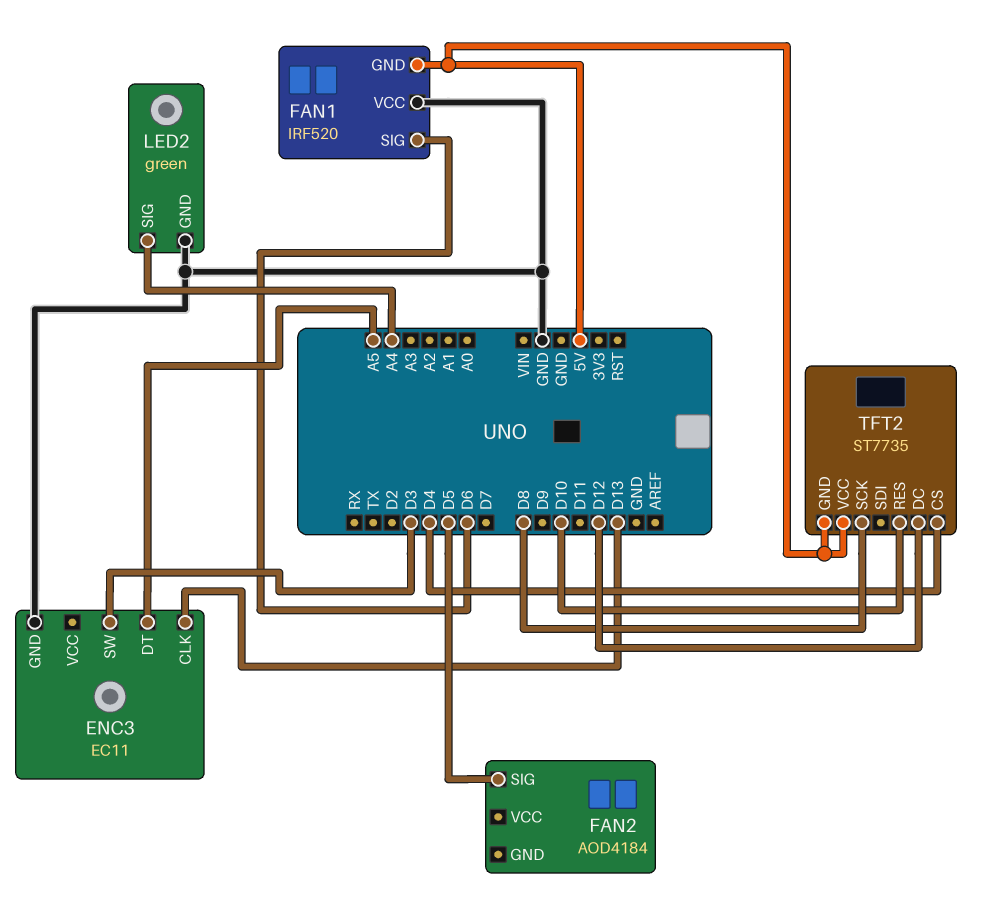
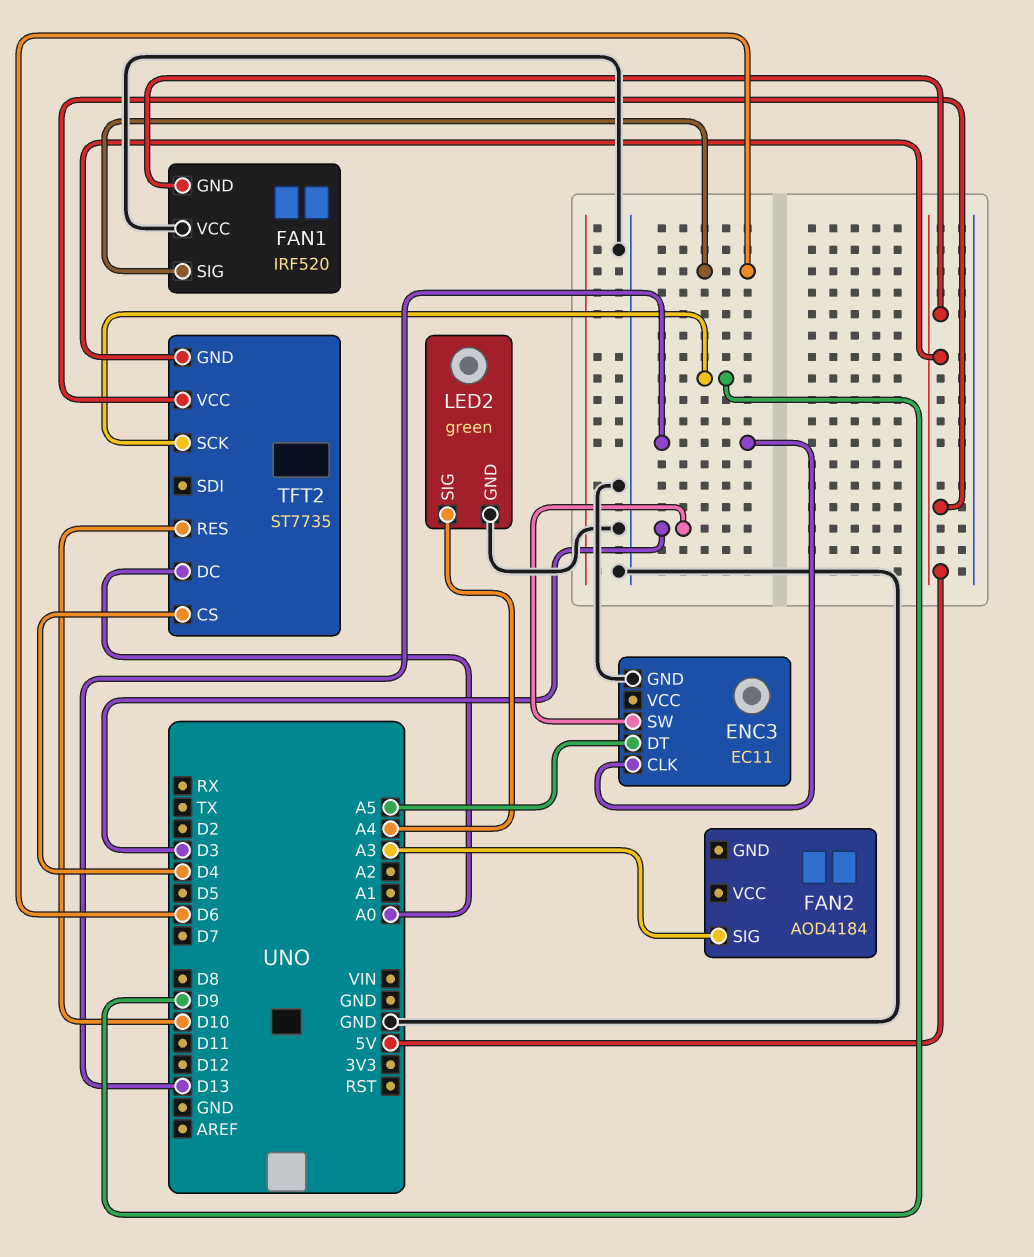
FAN2 pin SIG: D5 -> A3
TFT2 pin DC: D12 -> A0
TFT2 pin SCK: D8 -> D9

